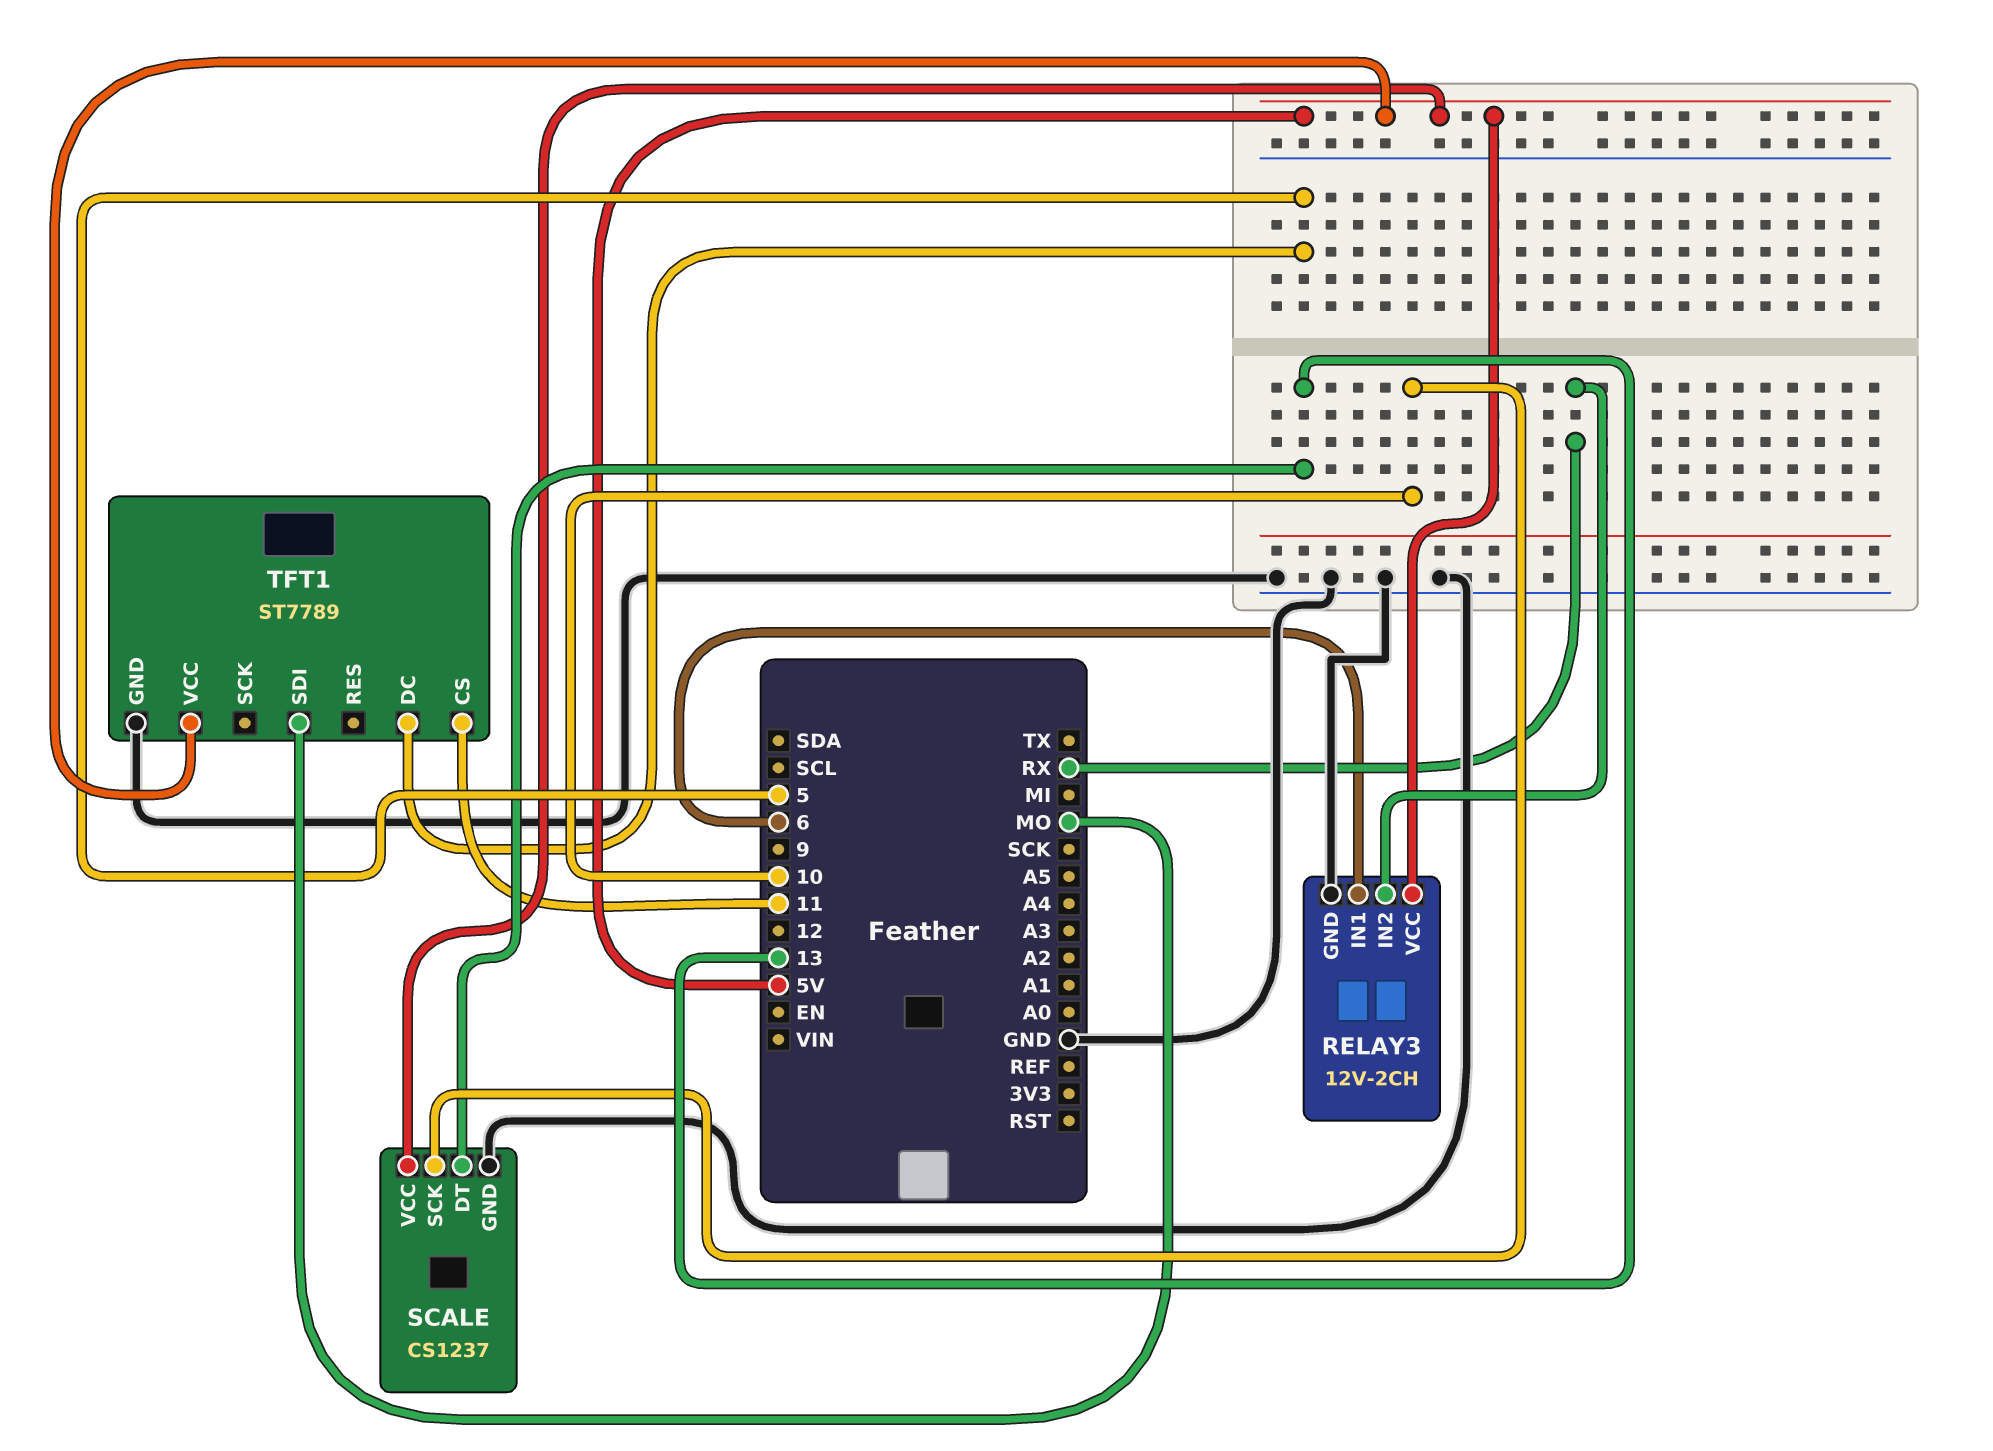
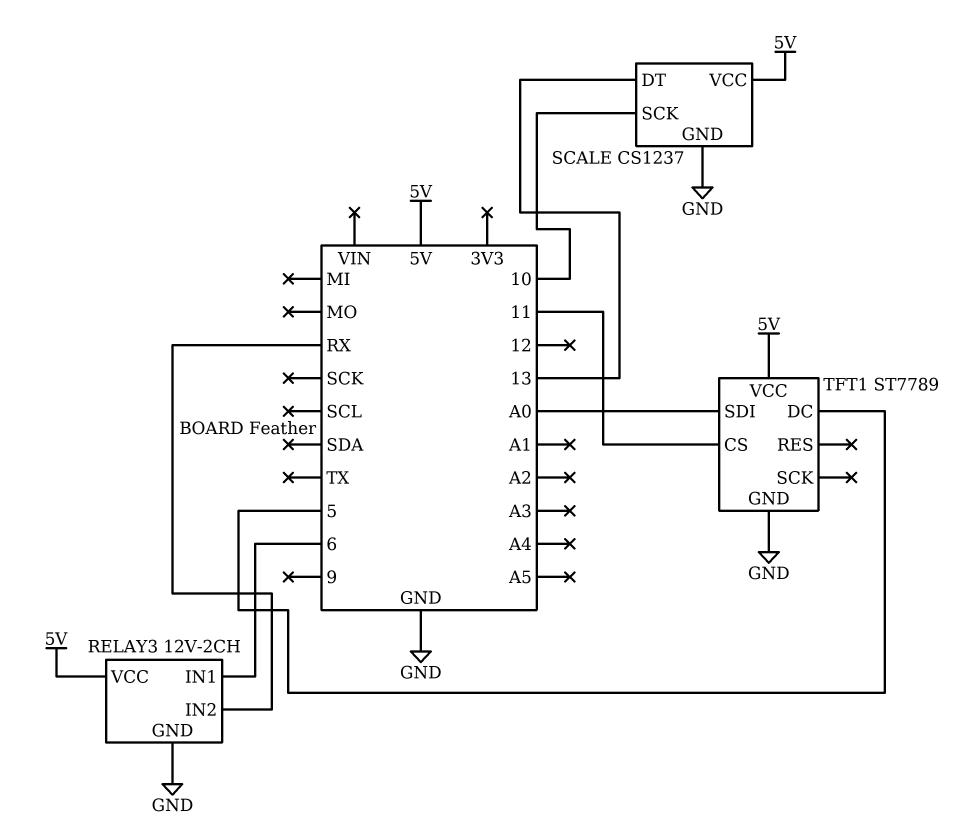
TFT1 pin SDI: MO -> A0

